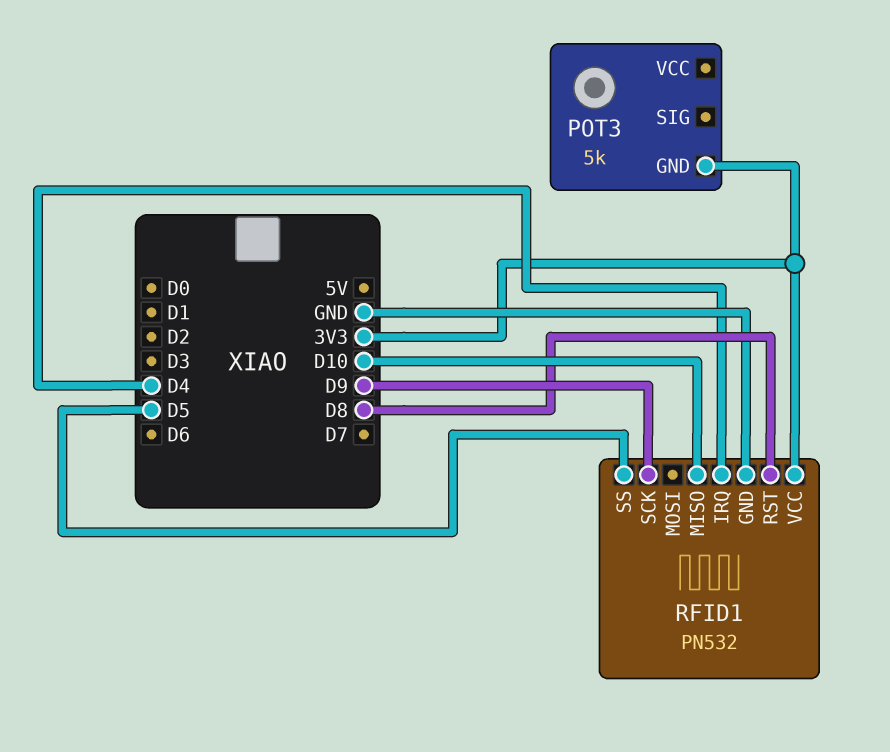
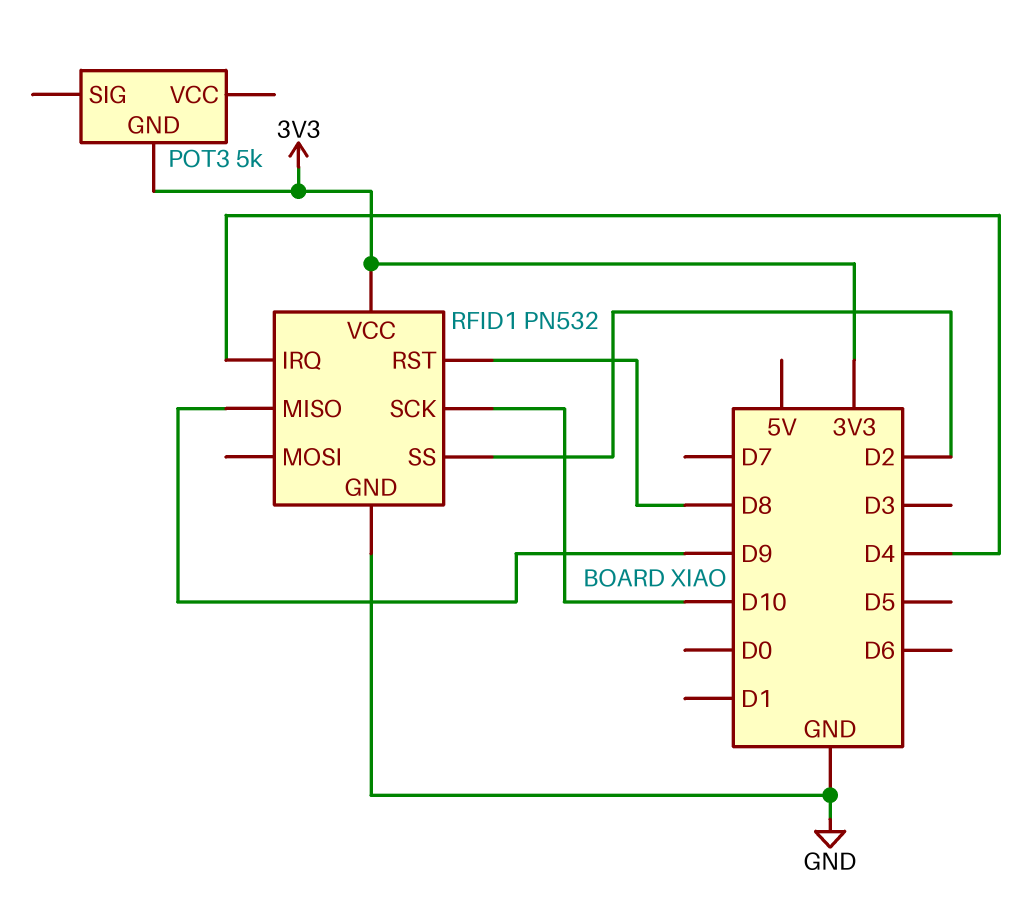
RFID1 pin MISO: D10 -> D9
RFID1 pin SCK: D9 -> D10
RFID1 pin SS: D5 -> D2

